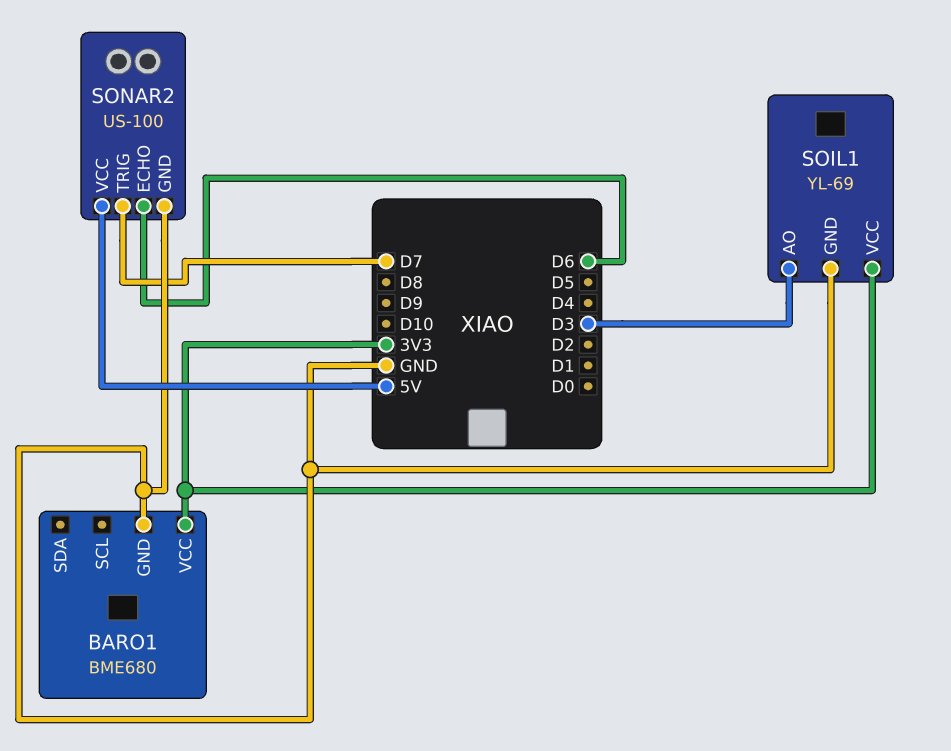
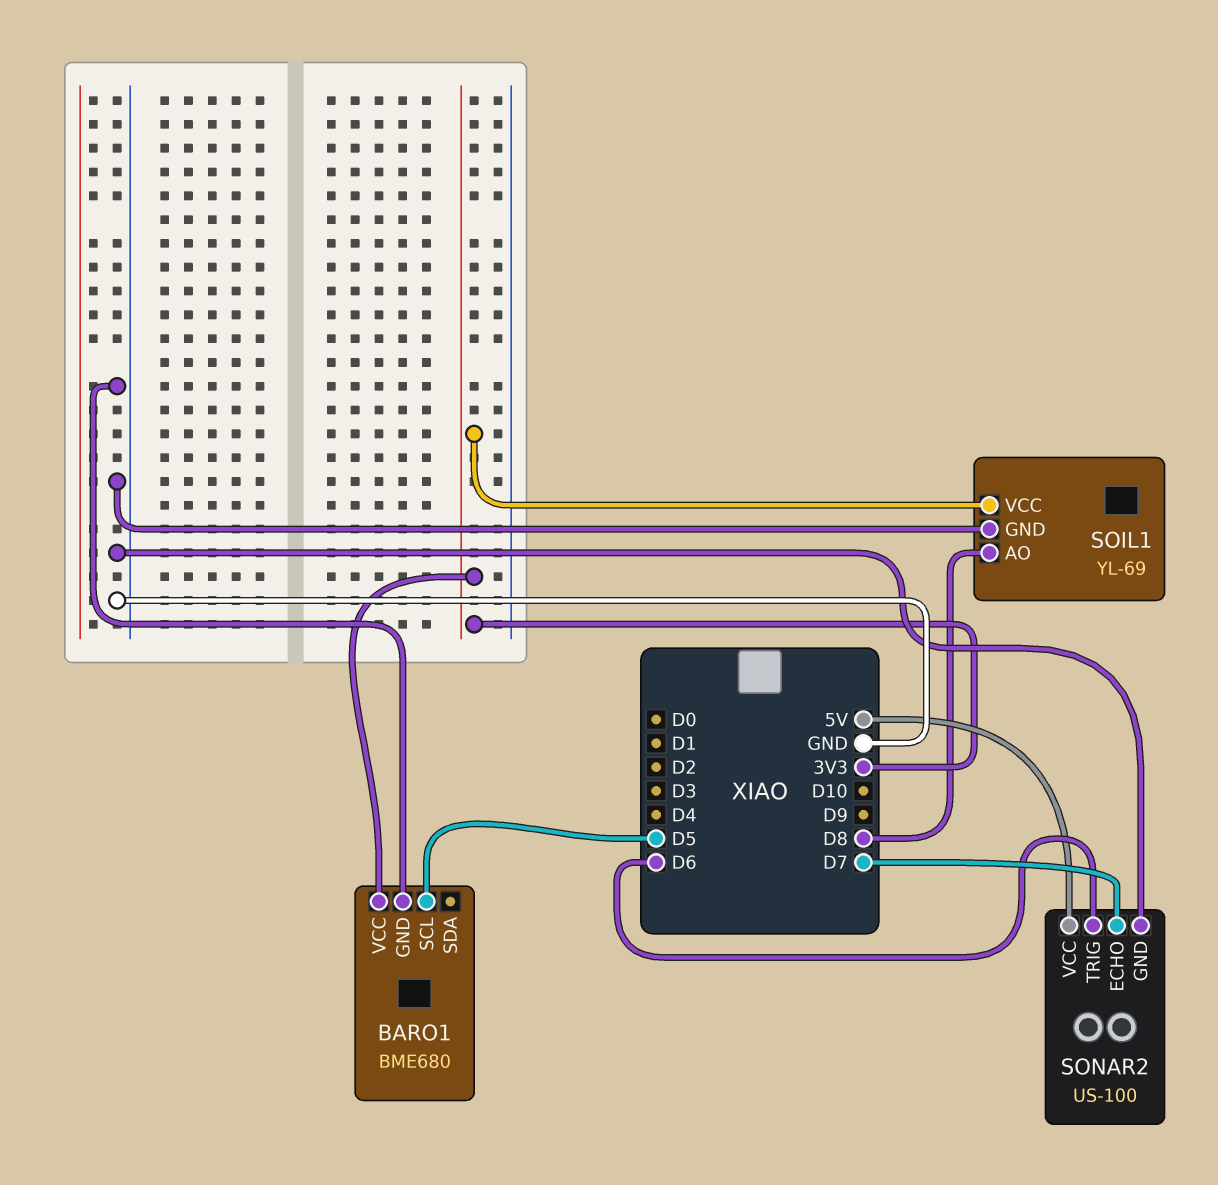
BARO1 pin SCL: none -> D5
SOIL1 pin AO: D3 -> D8
SONAR2 pin ECHO: D6 -> D7
SONAR2 pin TRIG: D7 -> D6

